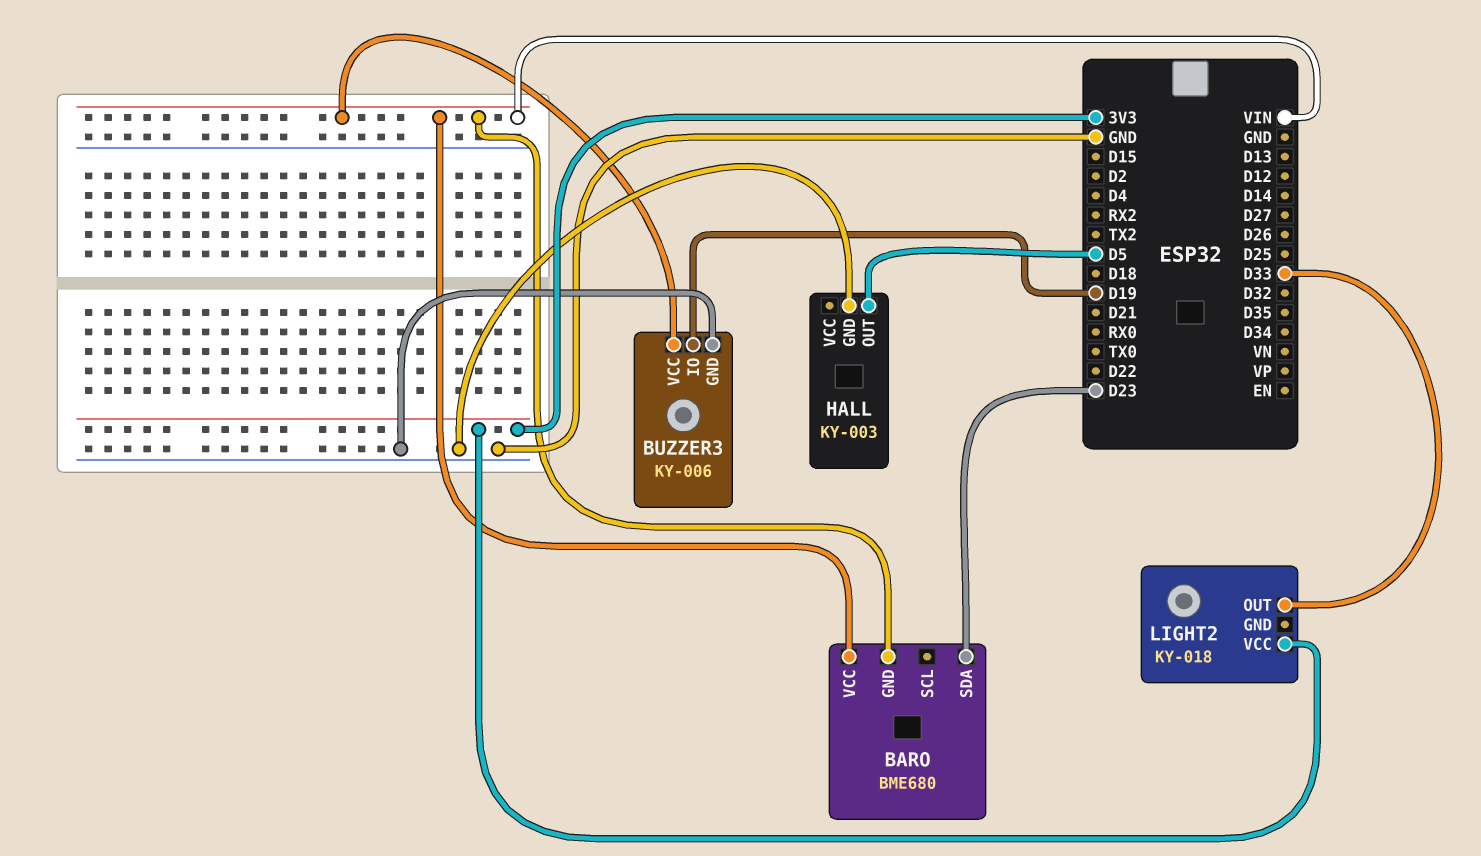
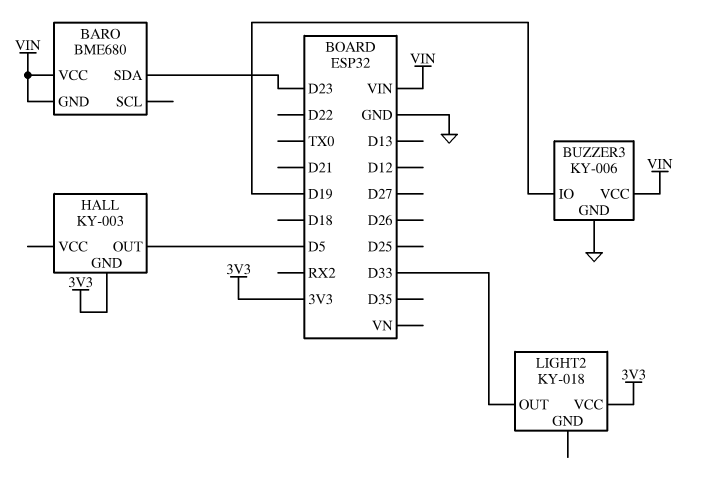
HALL pin GND: GND -> 3V3

